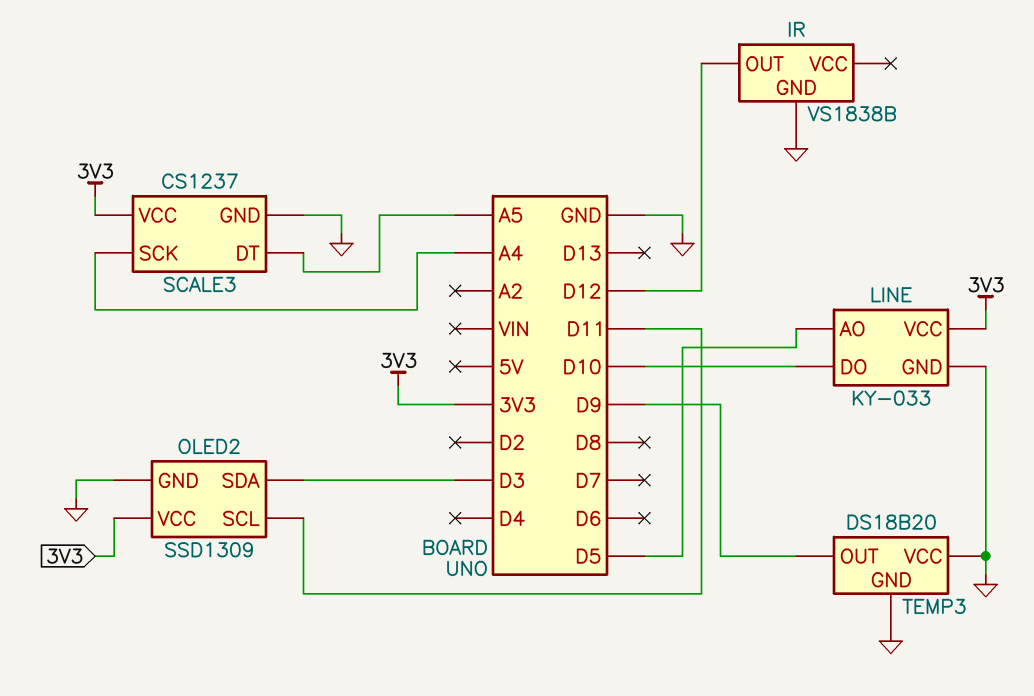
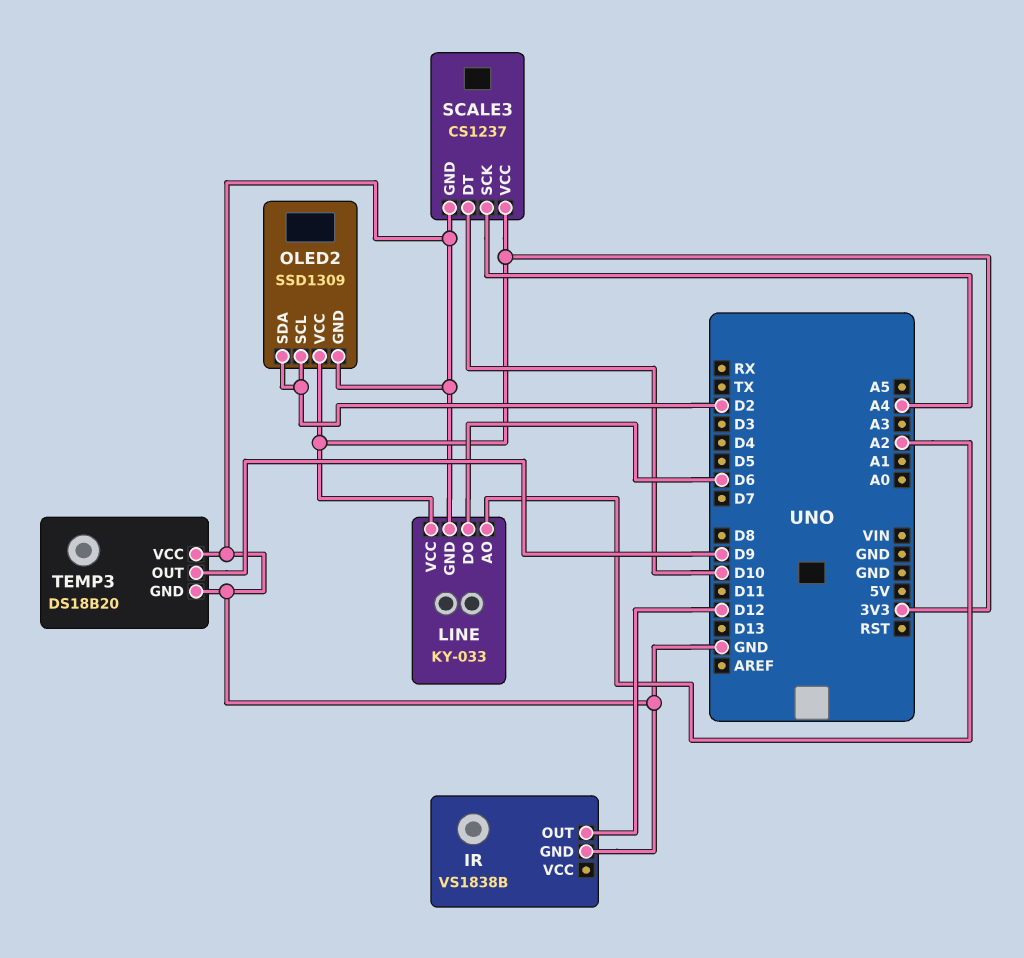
LINE pin AO: D5 -> A2
LINE pin DO: D10 -> D6
OLED2 pin SCL: D11 -> D2
OLED2 pin SDA: D3 -> D2
SCALE3 pin DT: A5 -> D10

